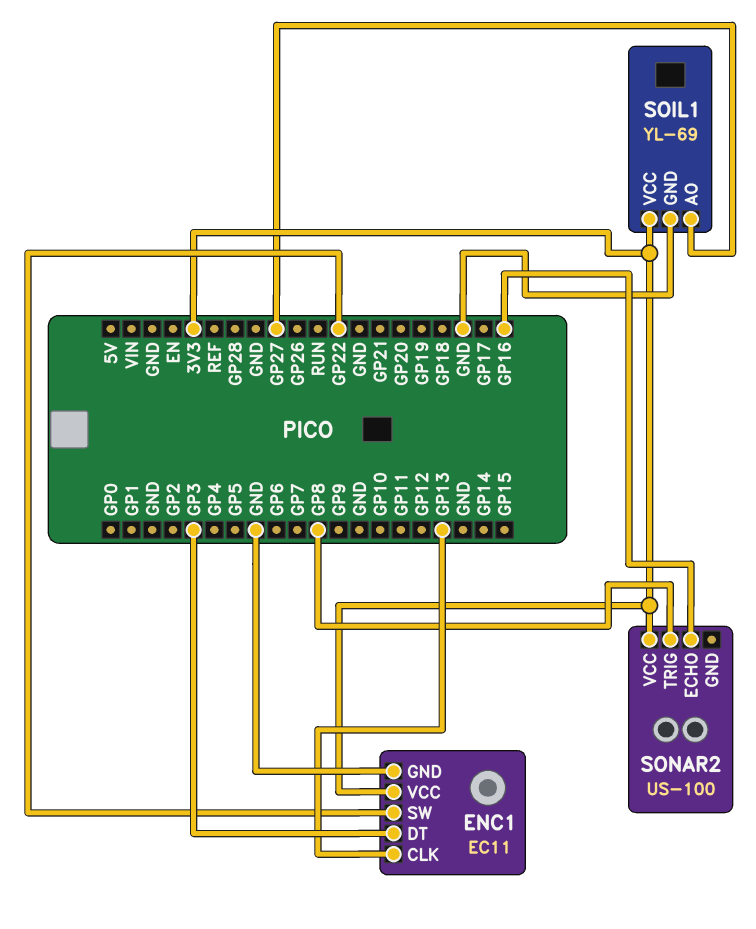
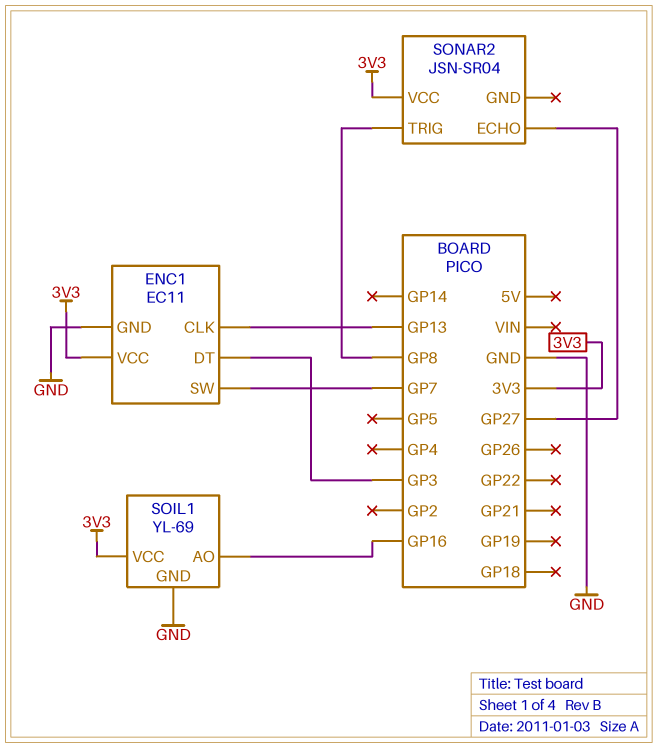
ENC1 pin SW: GP22 -> GP7
SOIL1 pin AO: GP27 -> GP16
SONAR2: US-100 -> JSN-SR04
SONAR2 pin ECHO: GP16 -> GP27

